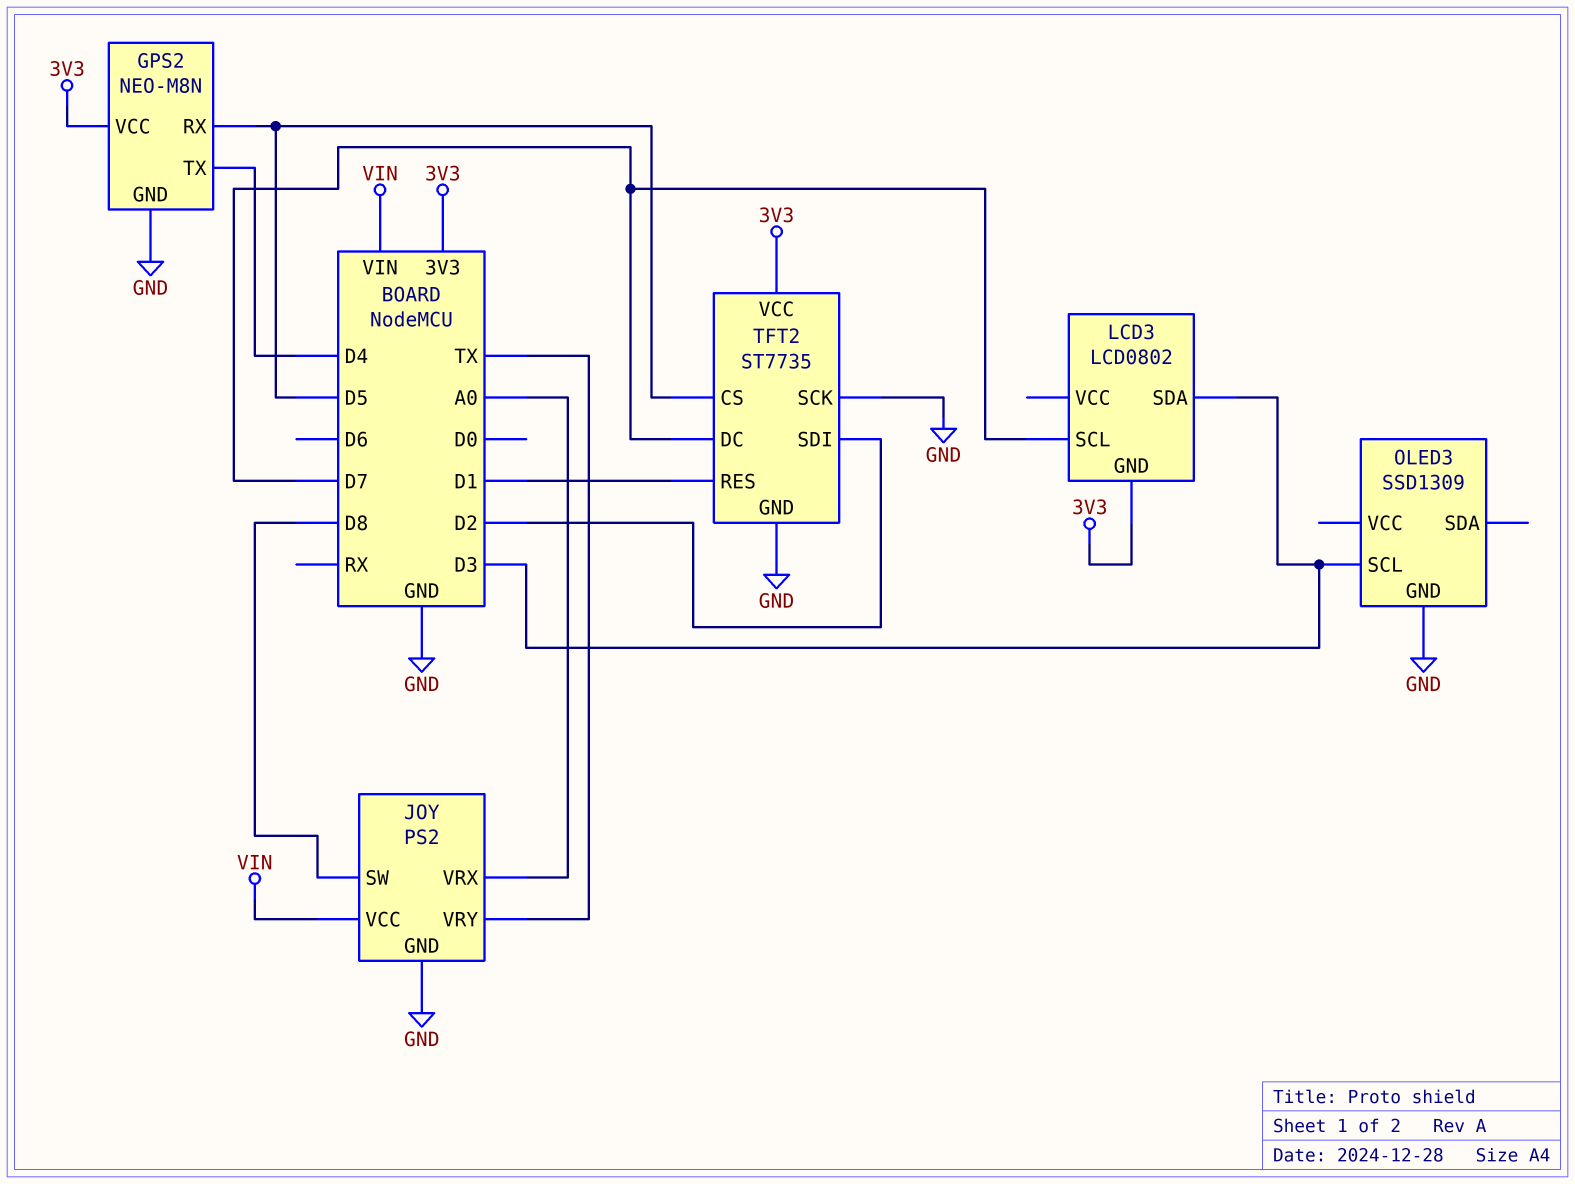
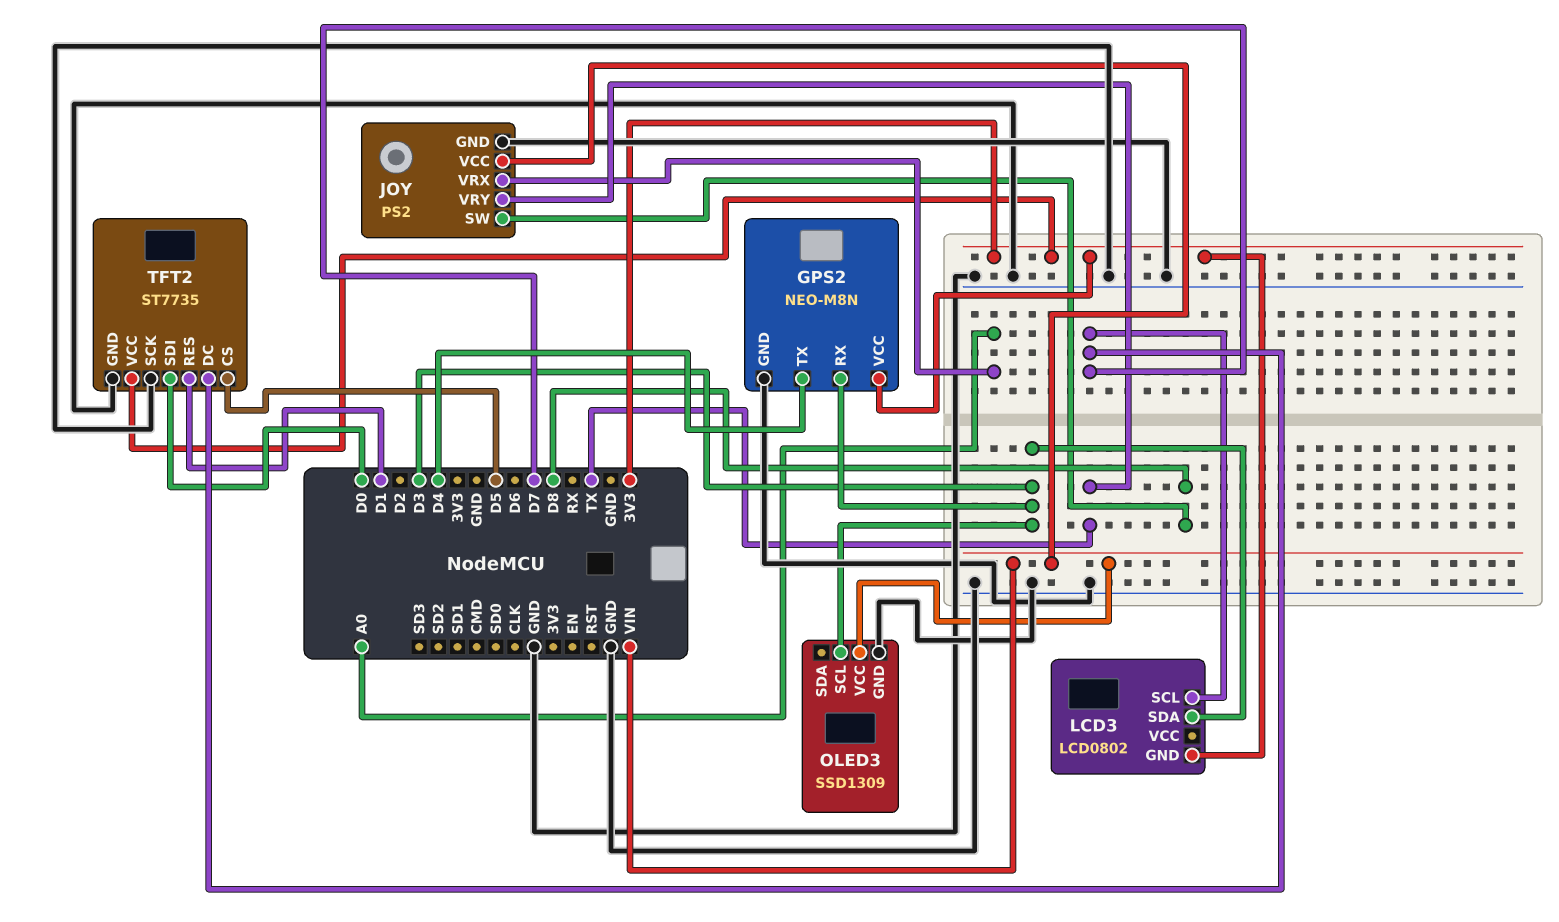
GPS2 pin RX: D5 -> D3
OLED3 pin VCC: none -> VIN
TFT2 pin SDI: D2 -> D0

